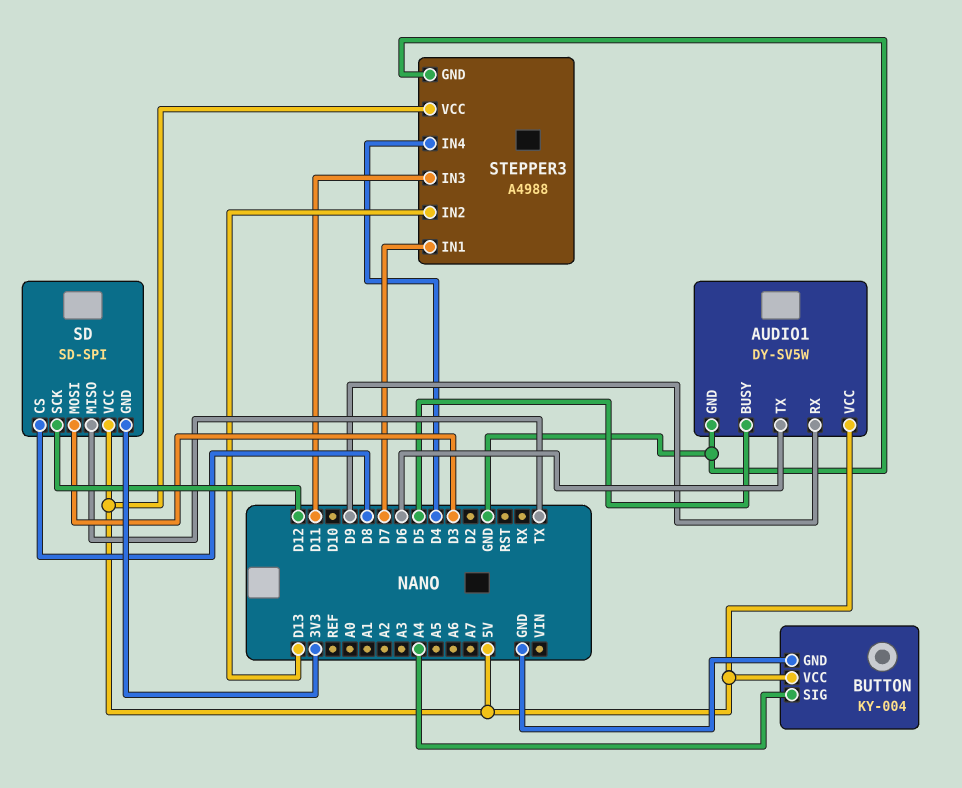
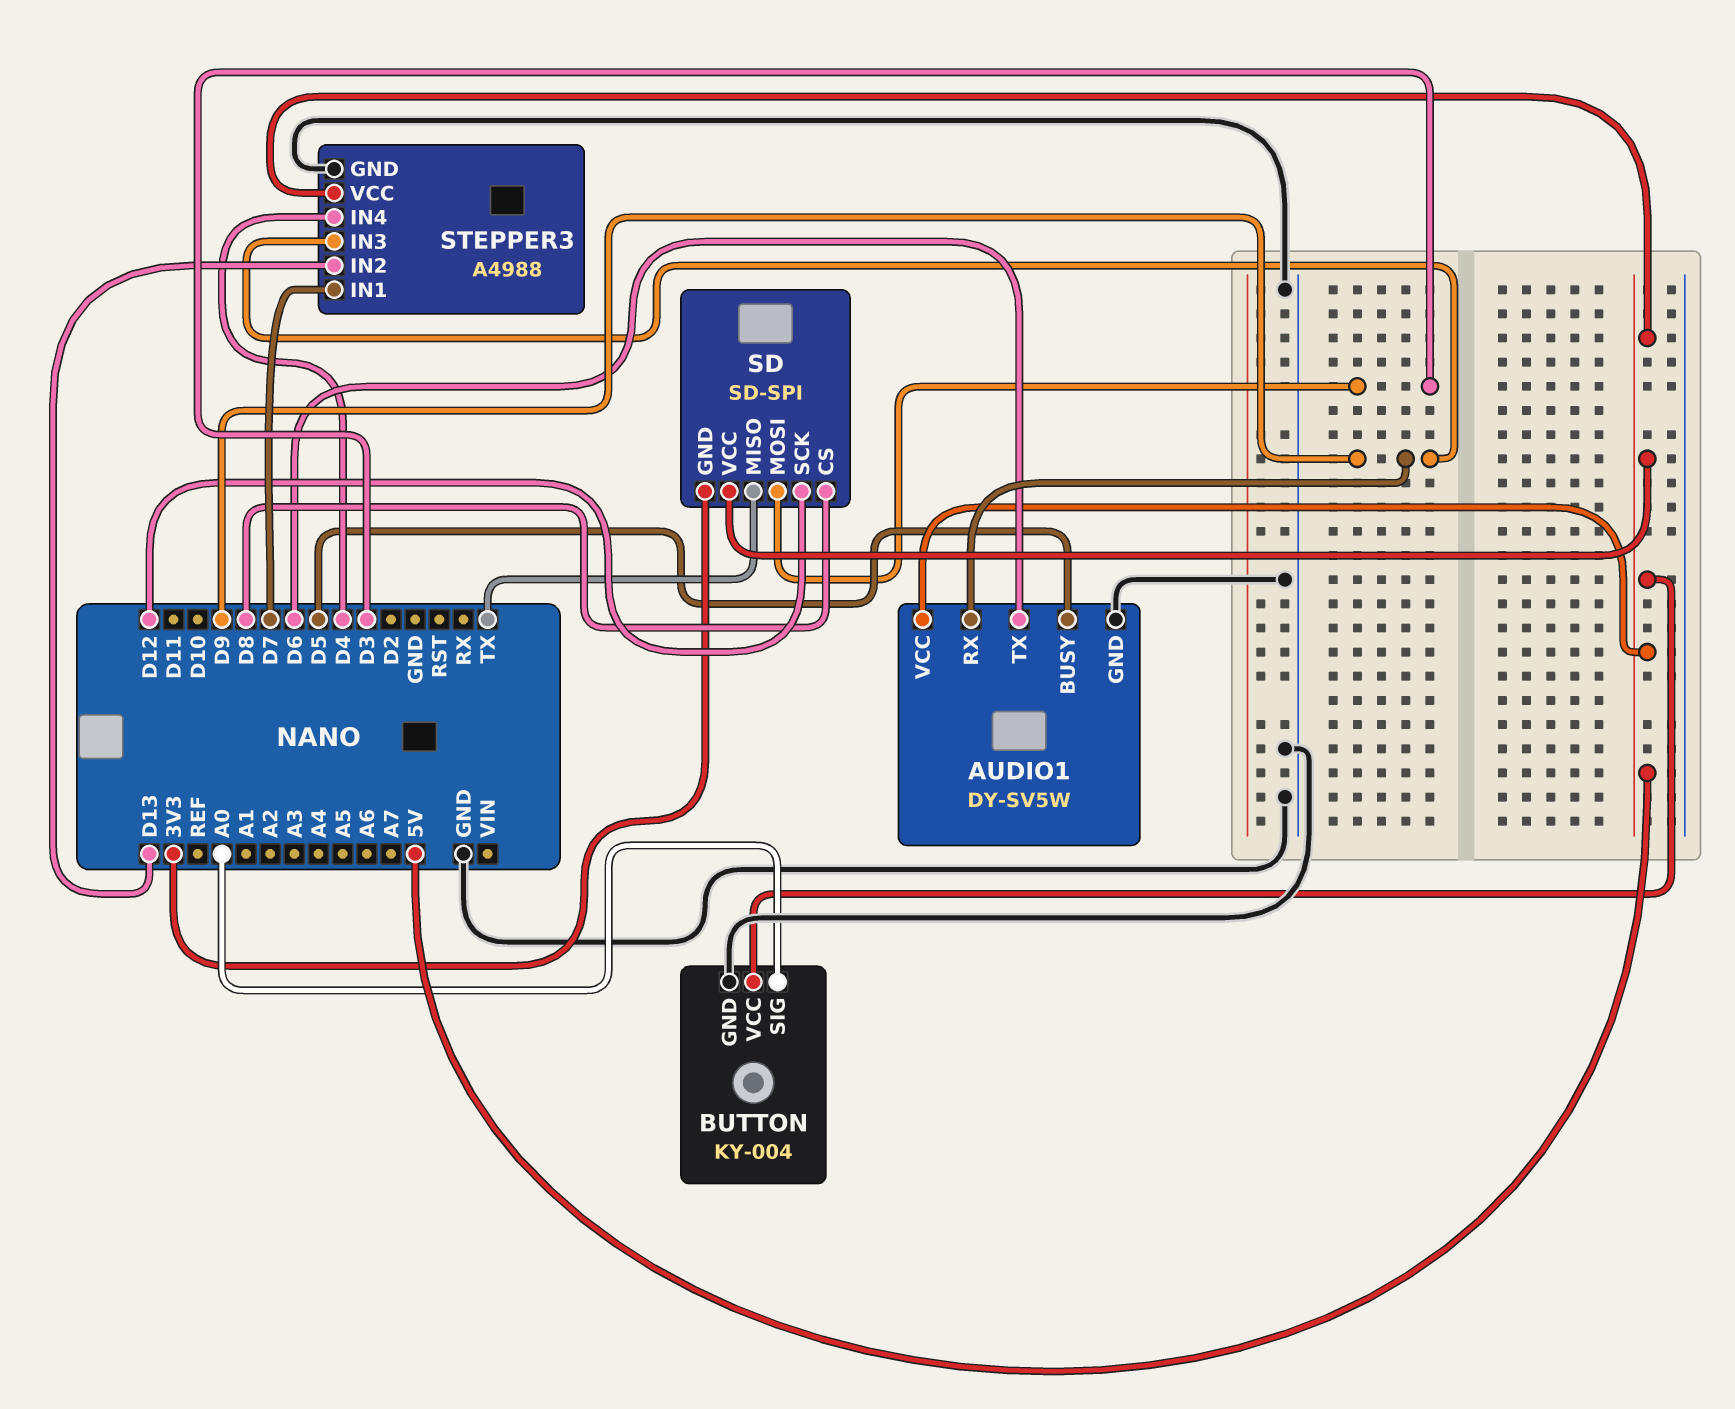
BUTTON pin SIG: A4 -> A0
STEPPER3 pin IN3: D11 -> D9

